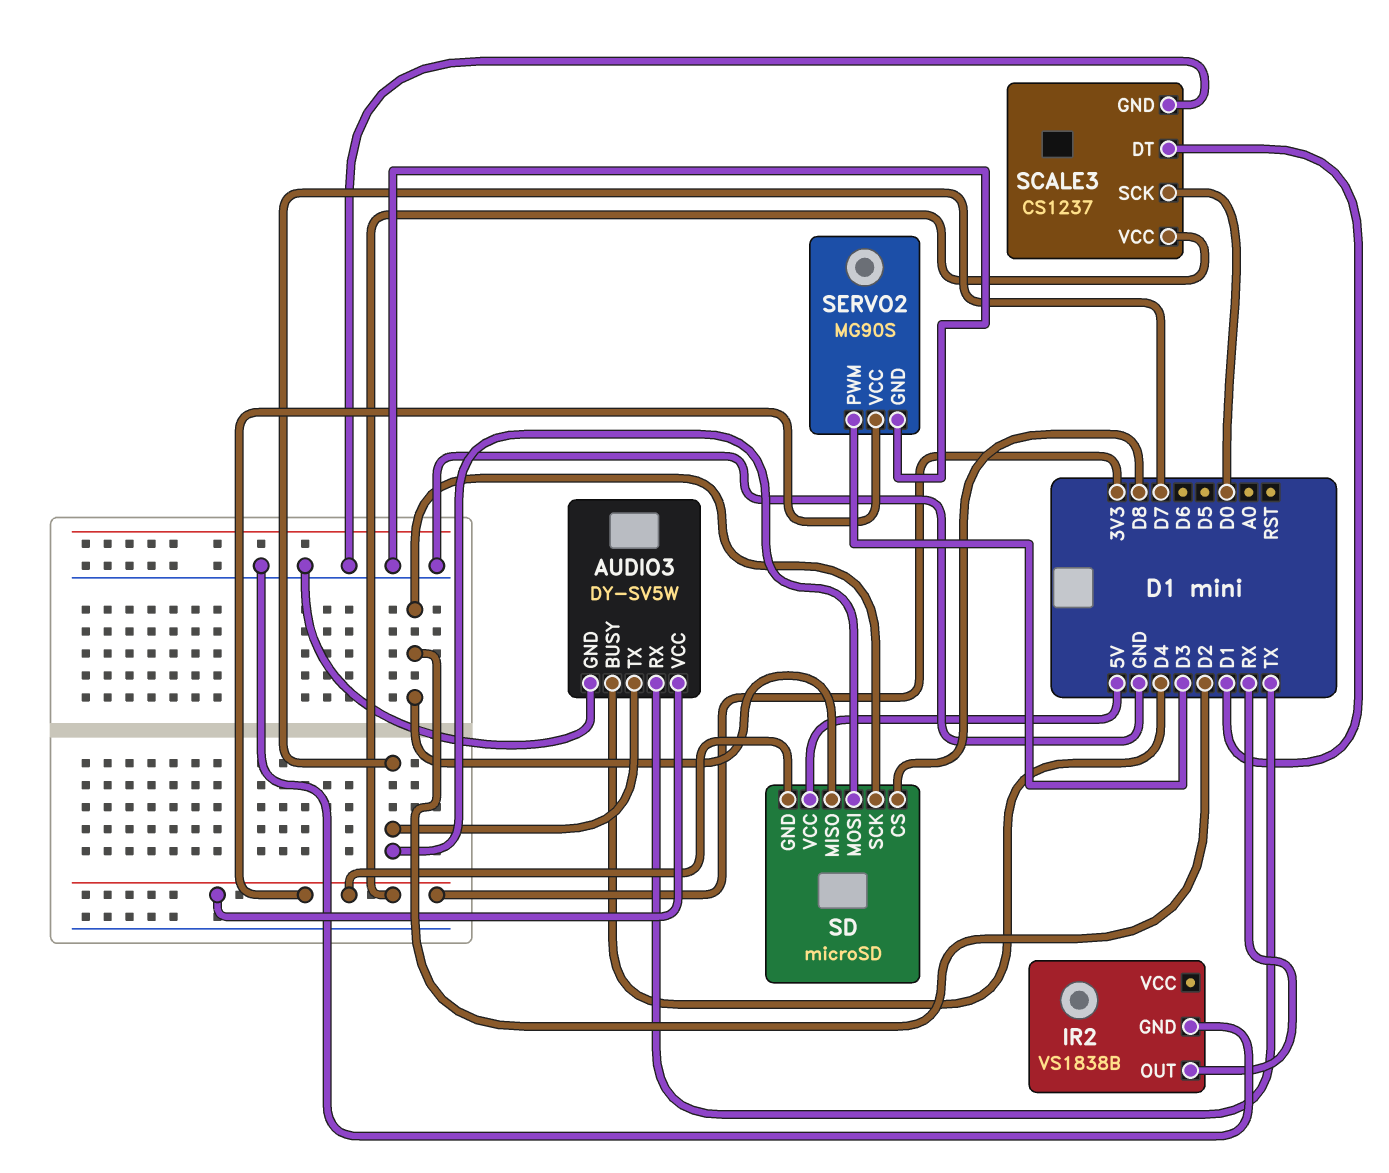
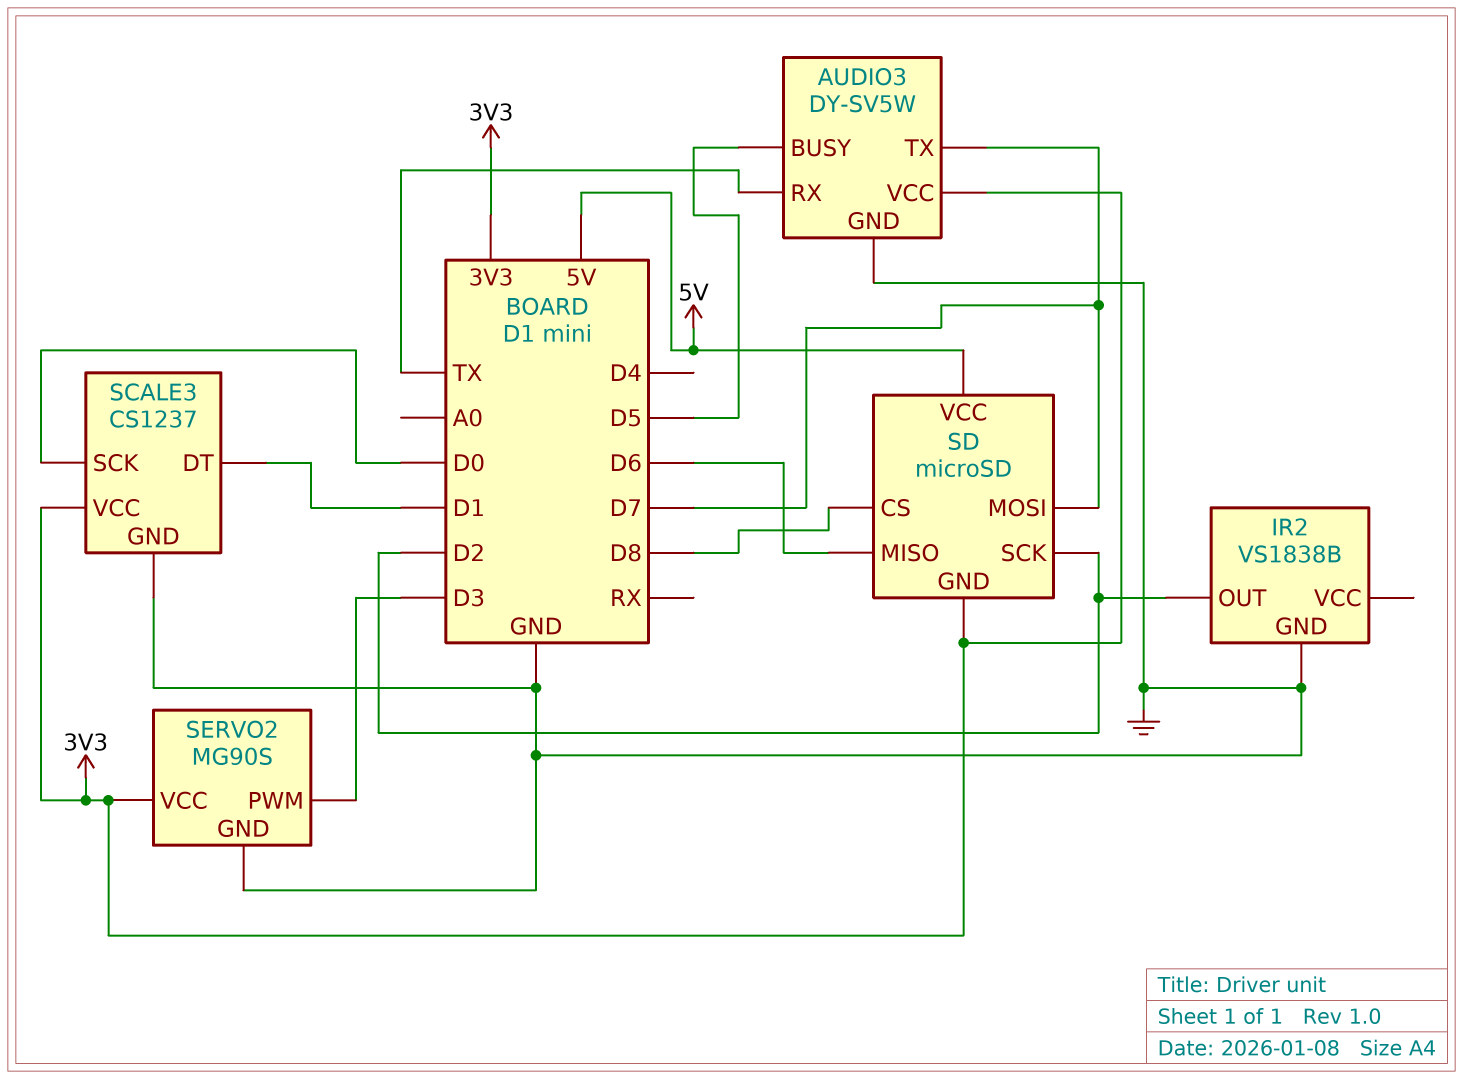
AUDIO3 pin BUSY: D4 -> D5
IR2 pin OUT: RX -> D2
SD pin MISO: D2 -> D6

